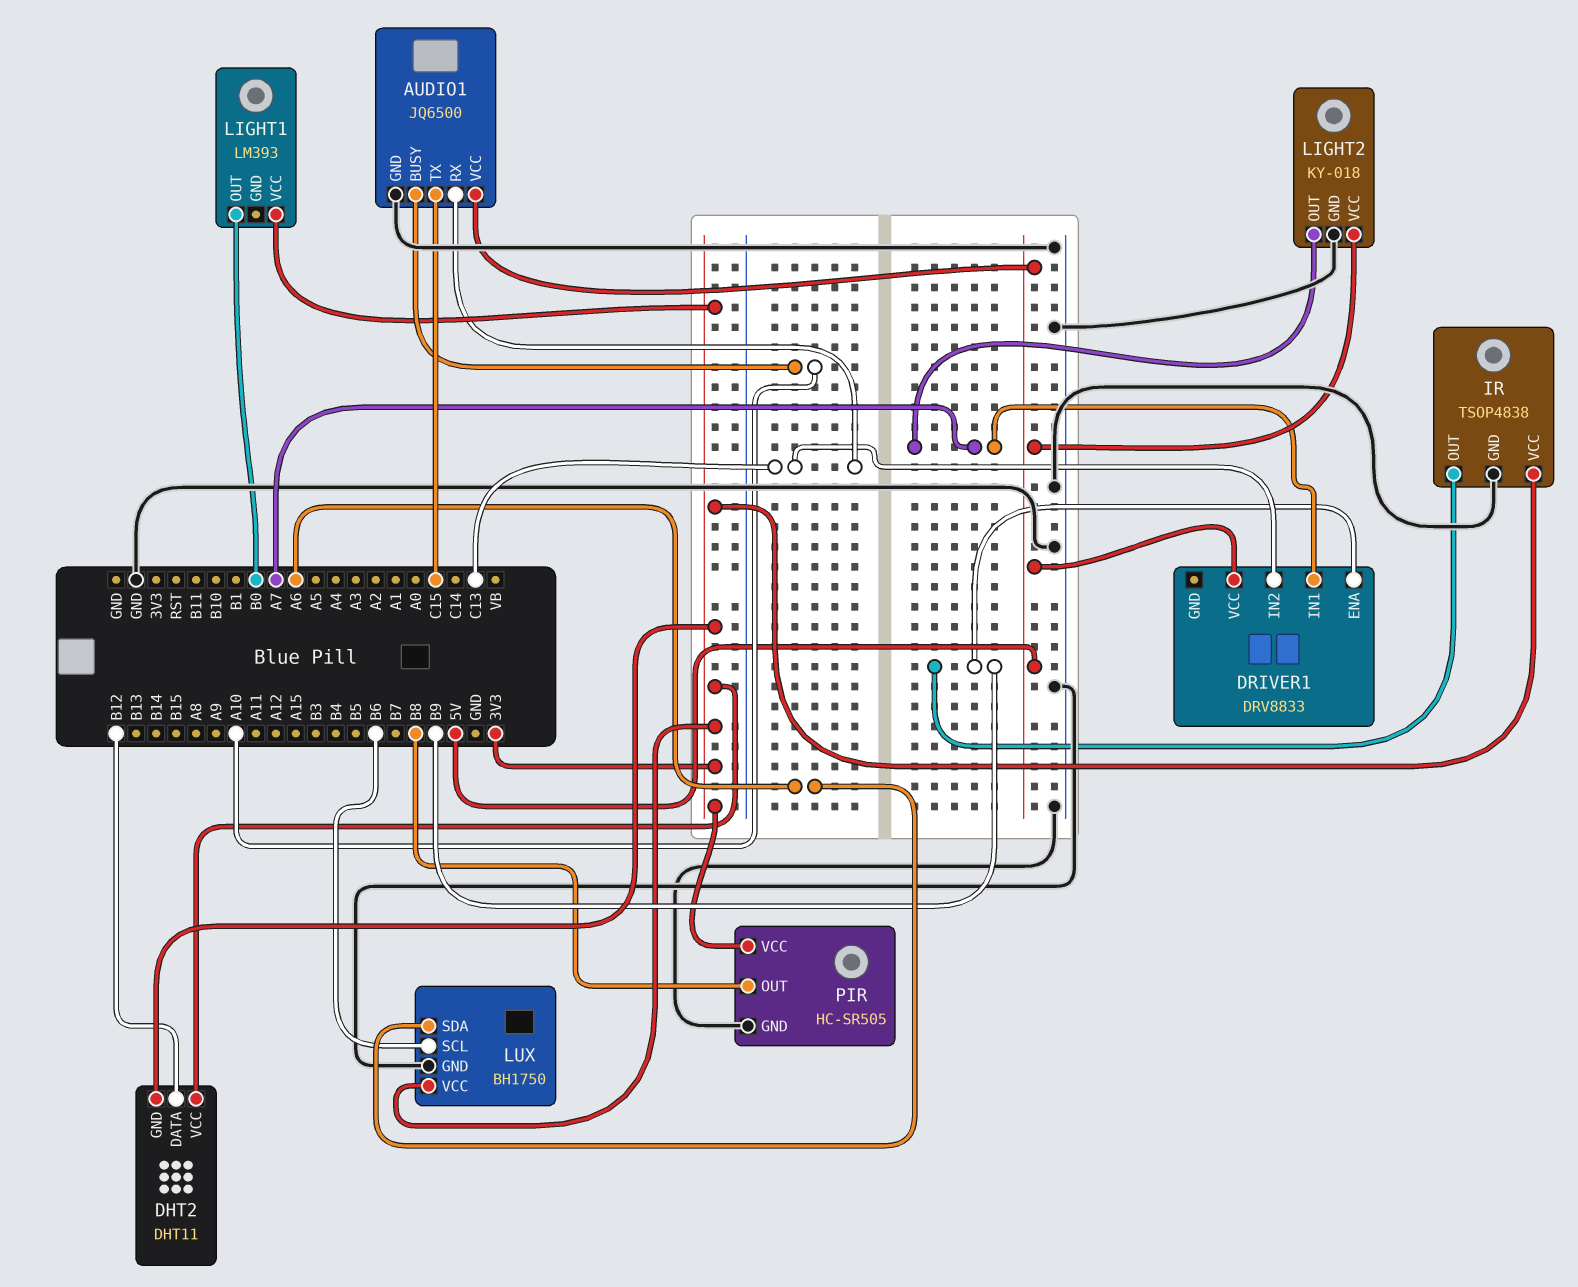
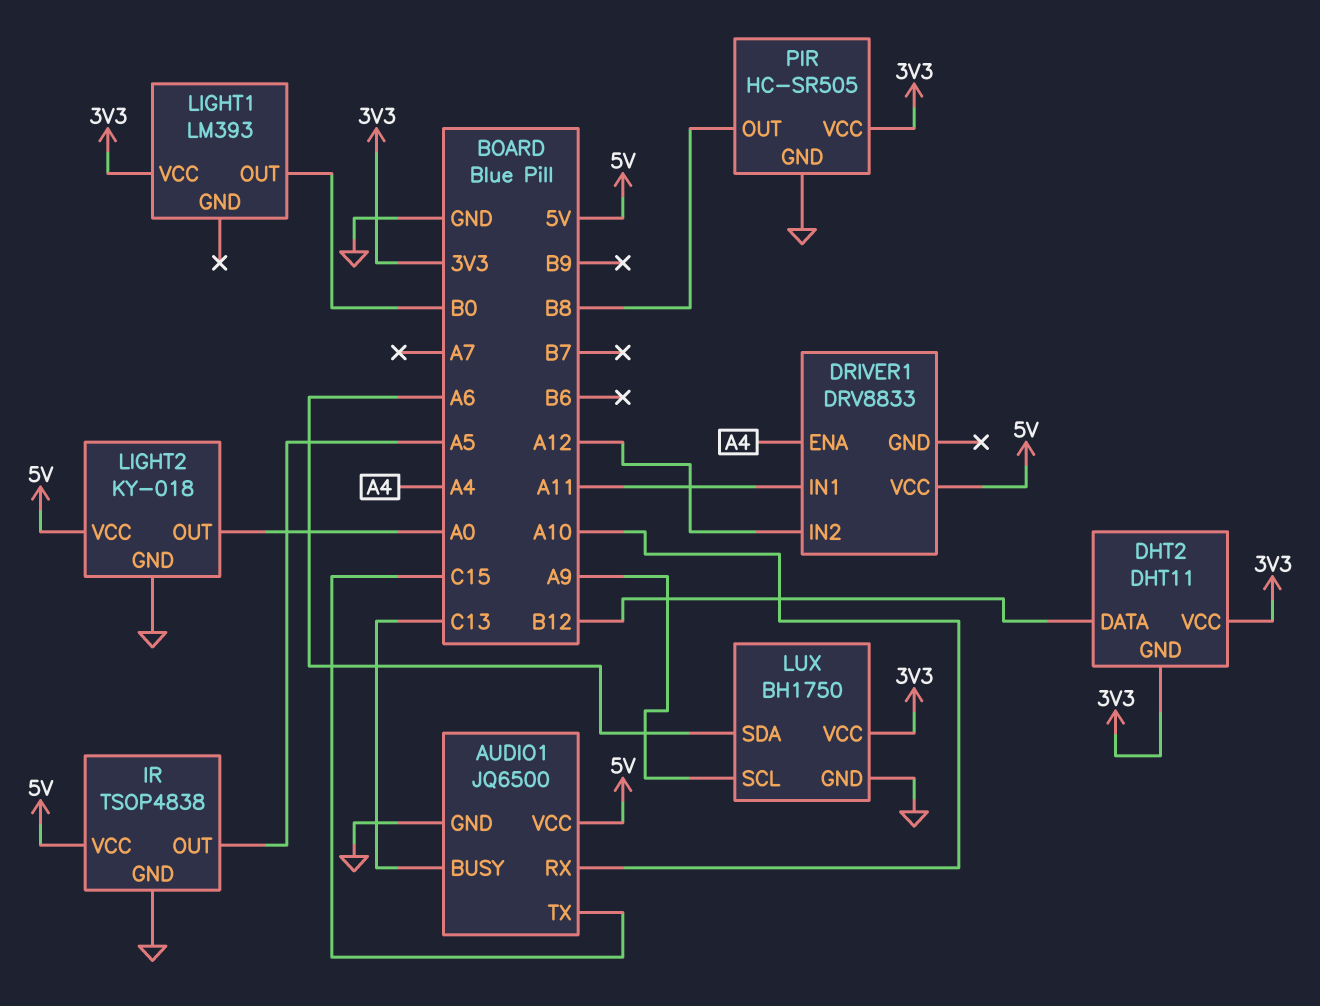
AUDIO1 pin BUSY: A10 -> C13
AUDIO1 pin RX: C13 -> A10
DRIVER1 pin ENA: B9 -> A4
DRIVER1 pin IN1: A7 -> A11
DRIVER1 pin IN2: C13 -> A12
IR pin OUT: B9 -> A5
IR pin VCC: 3V3 -> 5V
LIGHT2 pin OUT: A7 -> A0
LUX pin SCL: B6 -> A9

